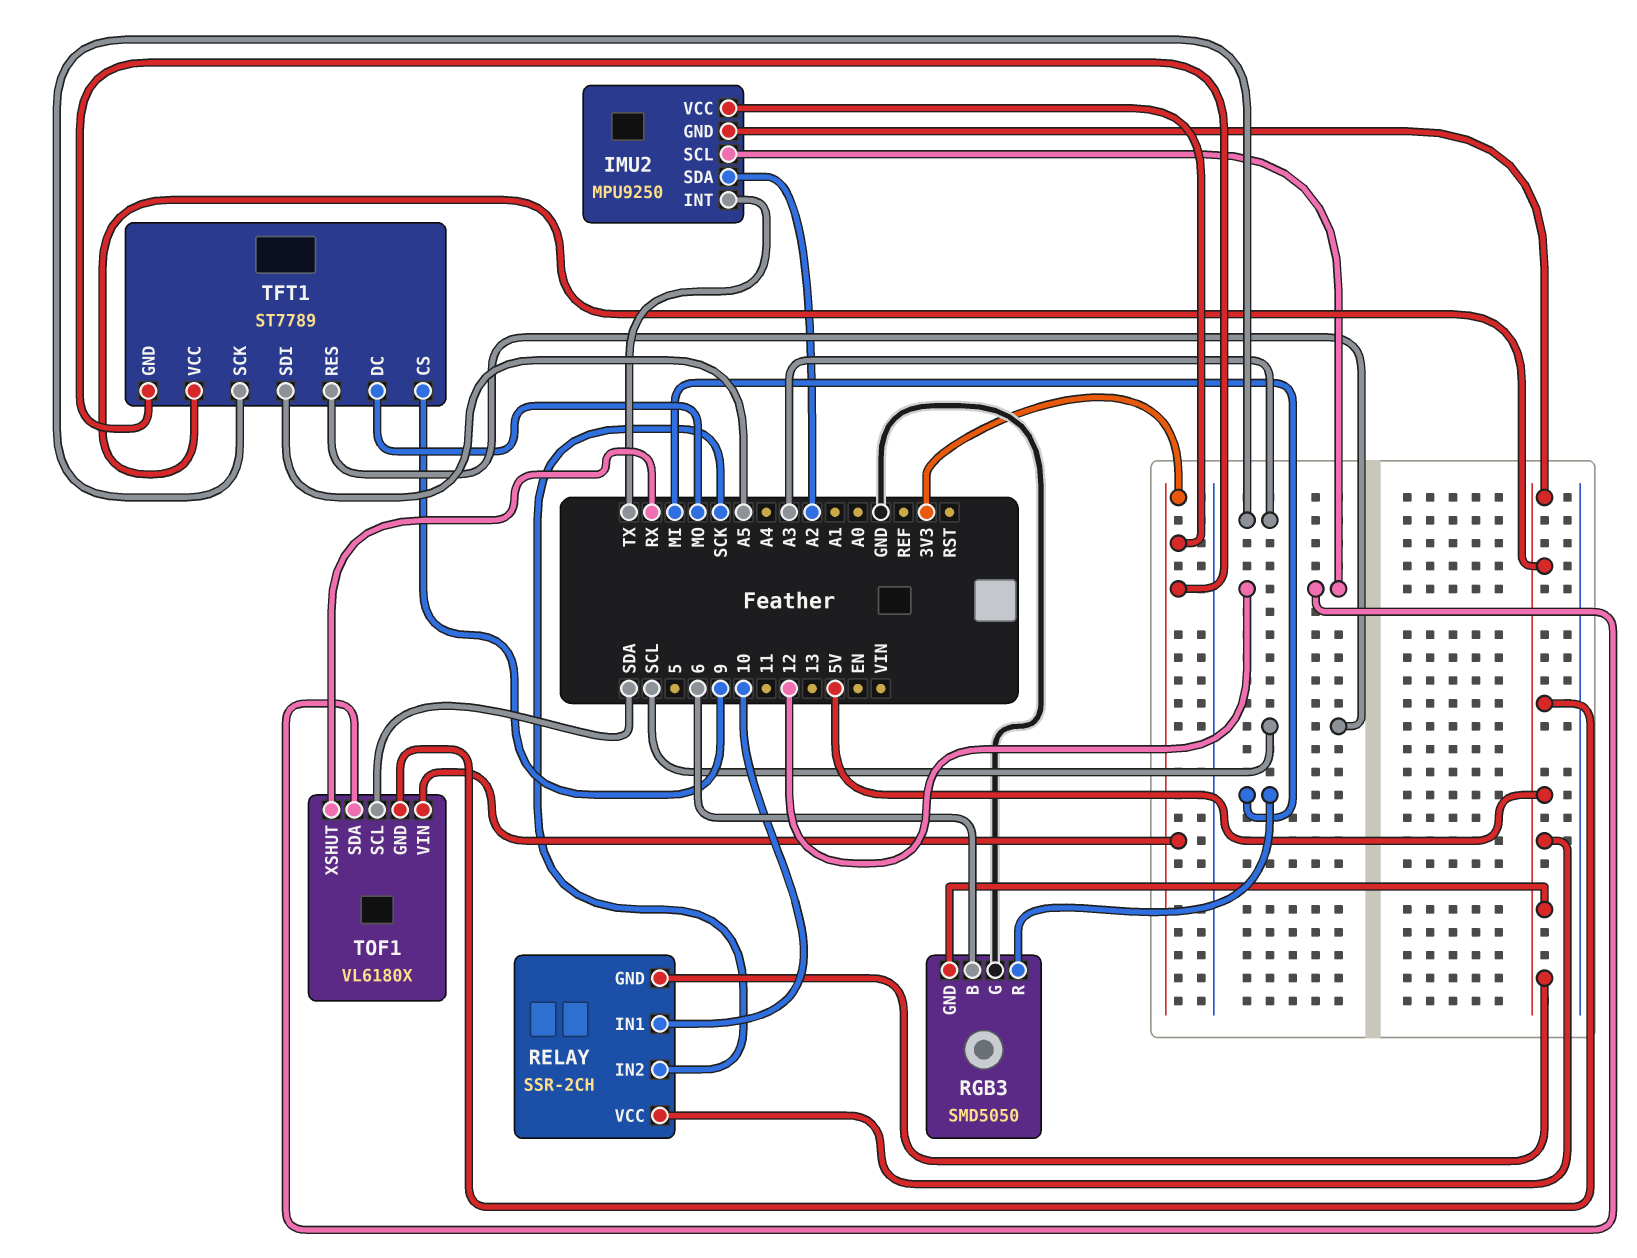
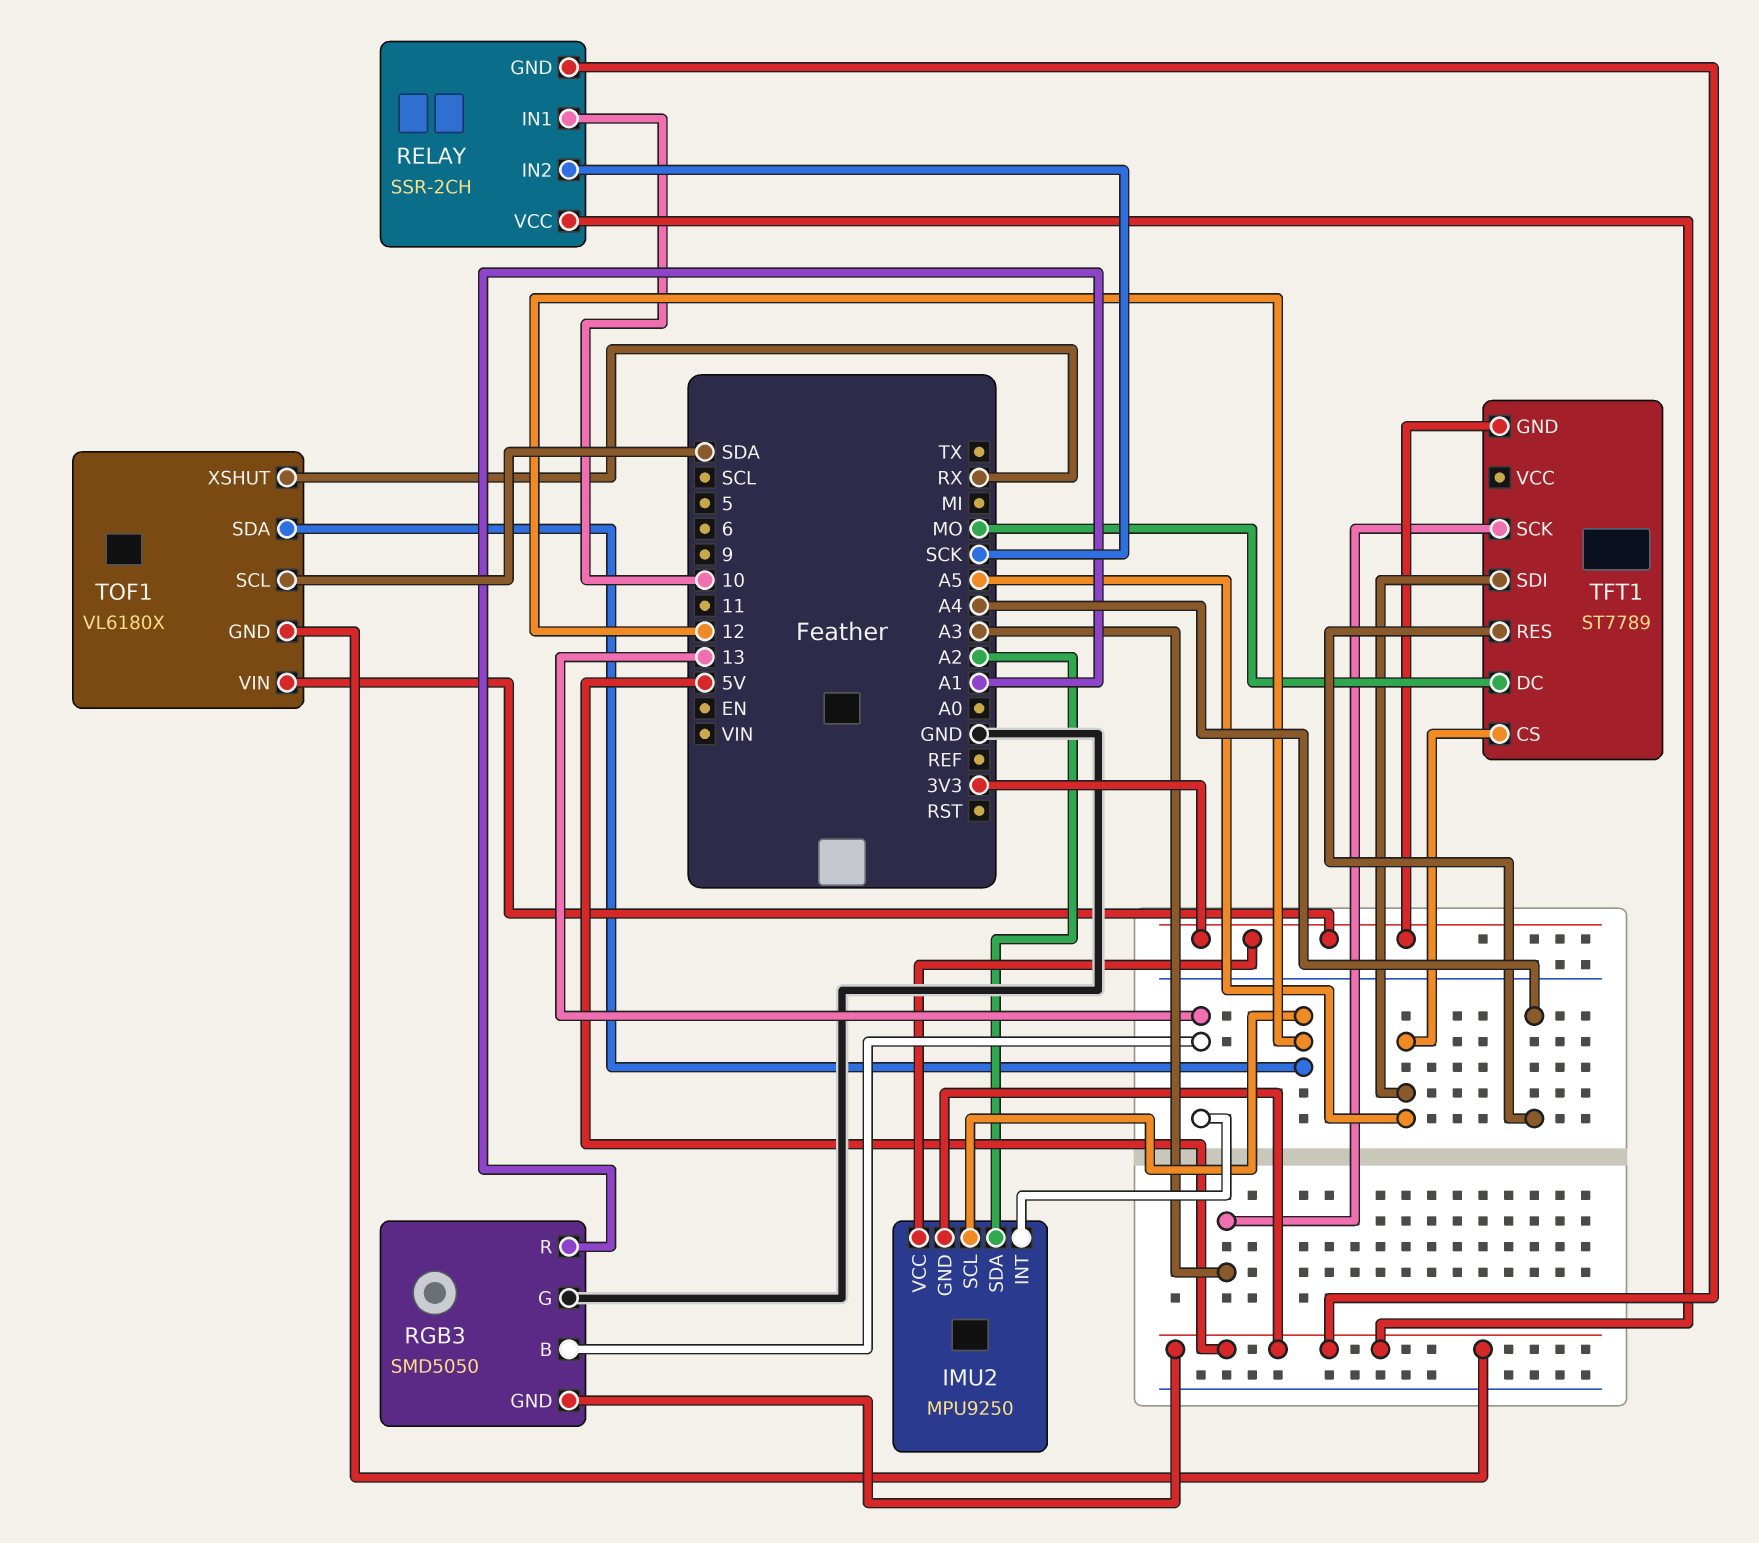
IMU2 pin INT: TX -> 13
RGB3 pin B: 6 -> 13
RGB3 pin R: MI -> A1
TFT1 pin CS: 9 -> A5
TFT1 pin RES: SCL -> A4
TFT1 pin VCC: 5V -> none

